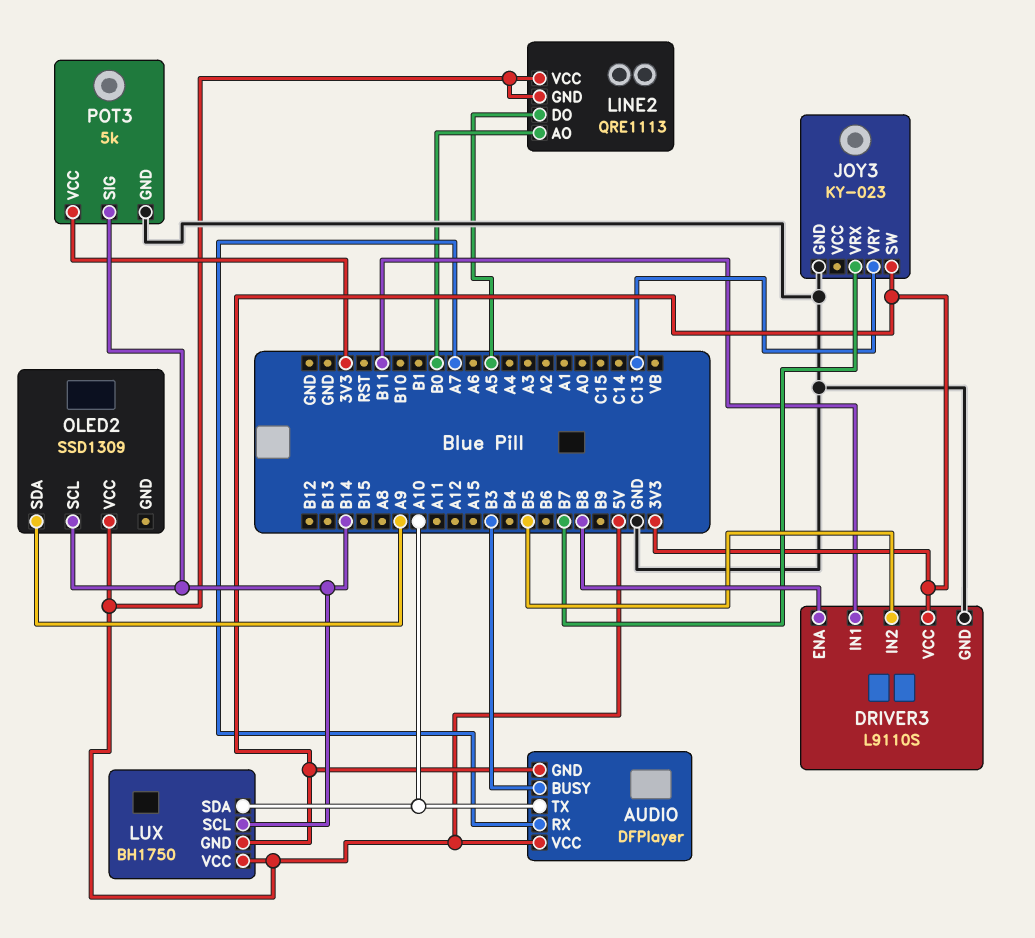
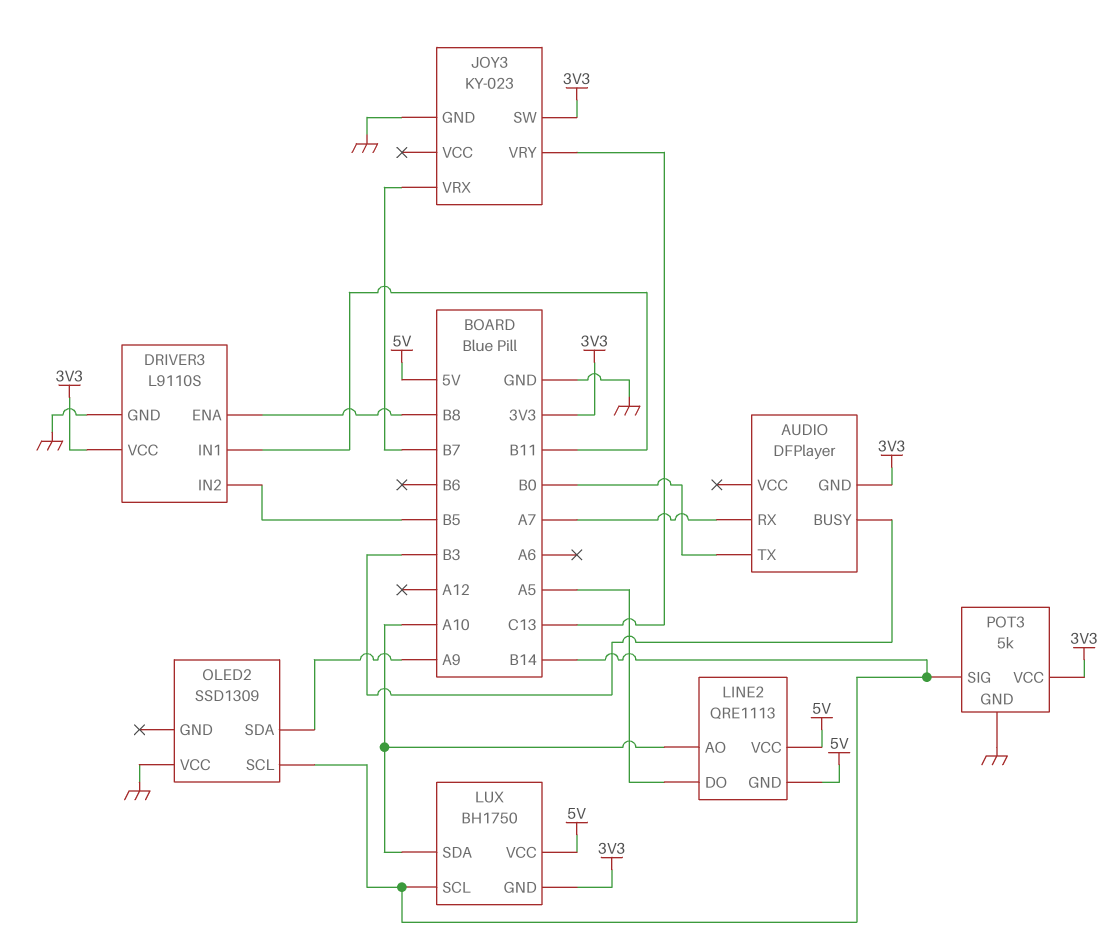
AUDIO pin TX: A10 -> B0
AUDIO pin VCC: 5V -> none
LINE2 pin AO: B0 -> A10
OLED2 pin VCC: 5V -> GND

